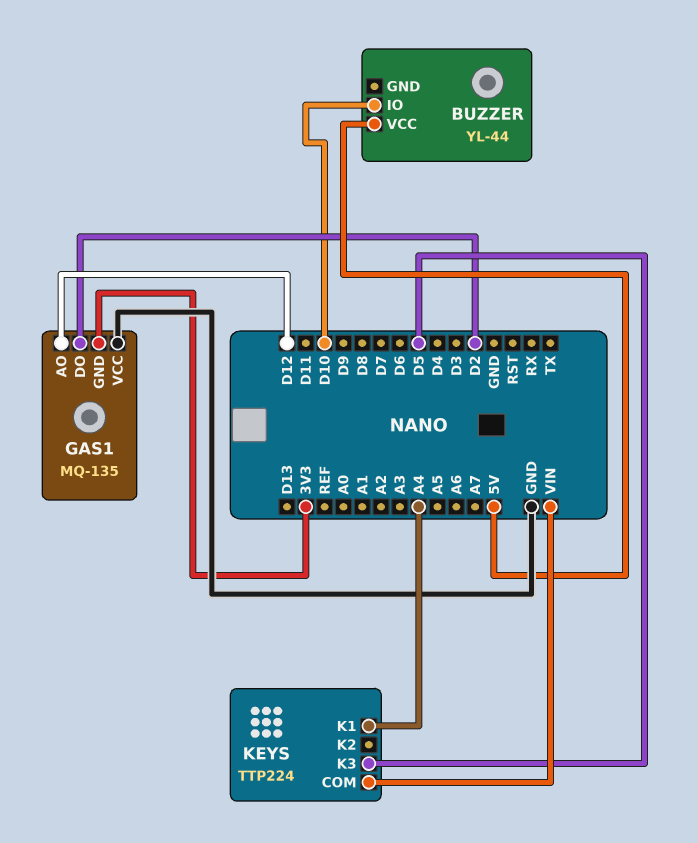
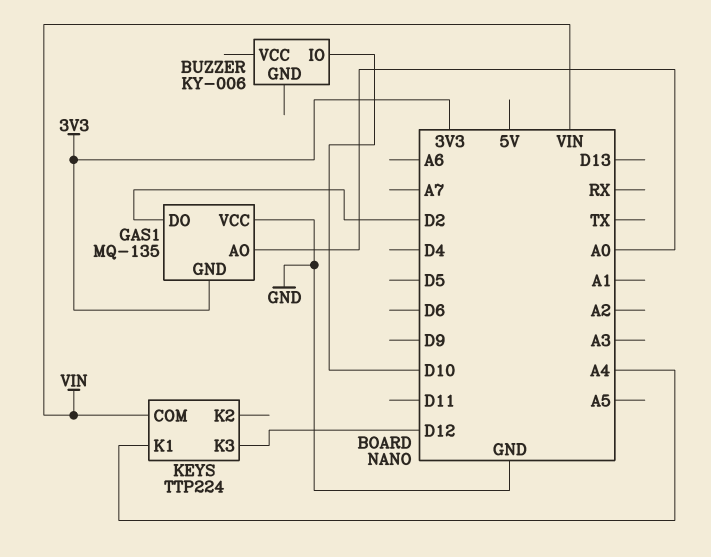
BUZZER: YL-44 -> KY-006
BUZZER pin VCC: 5V -> none
GAS1 pin AO: D12 -> A0
KEYS pin K3: D5 -> D12

